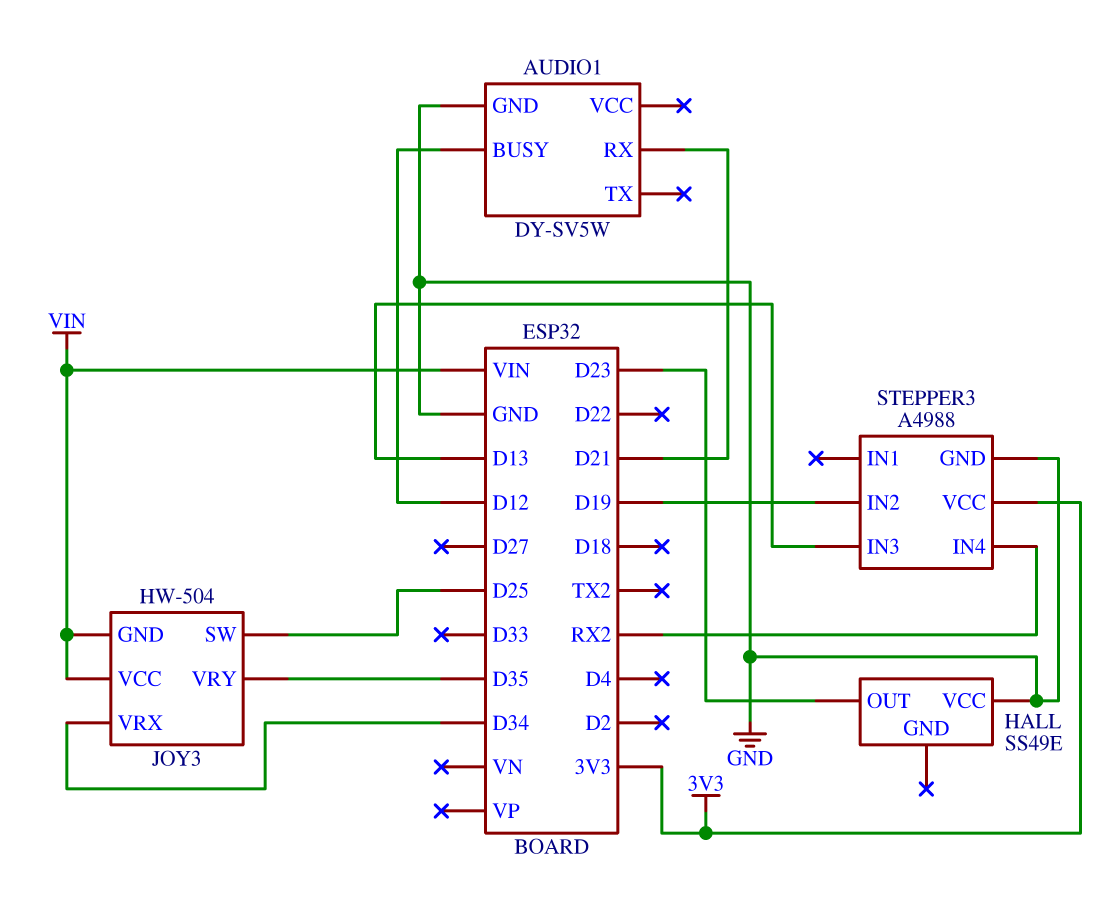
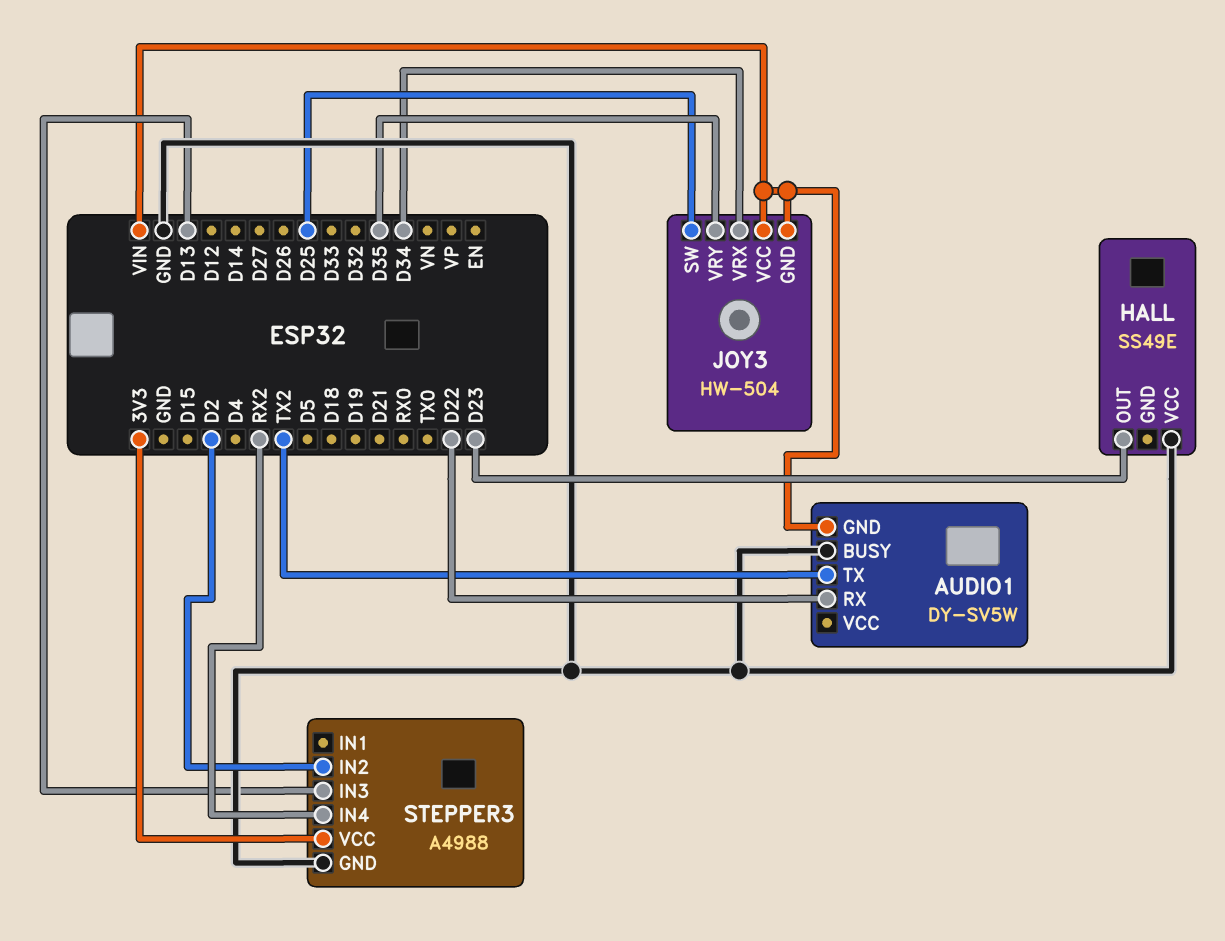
AUDIO1 pin BUSY: D12 -> GND
AUDIO1 pin GND: GND -> VIN
AUDIO1 pin RX: D21 -> D22
AUDIO1 pin TX: none -> TX2
STEPPER3 pin IN2: D19 -> D2

